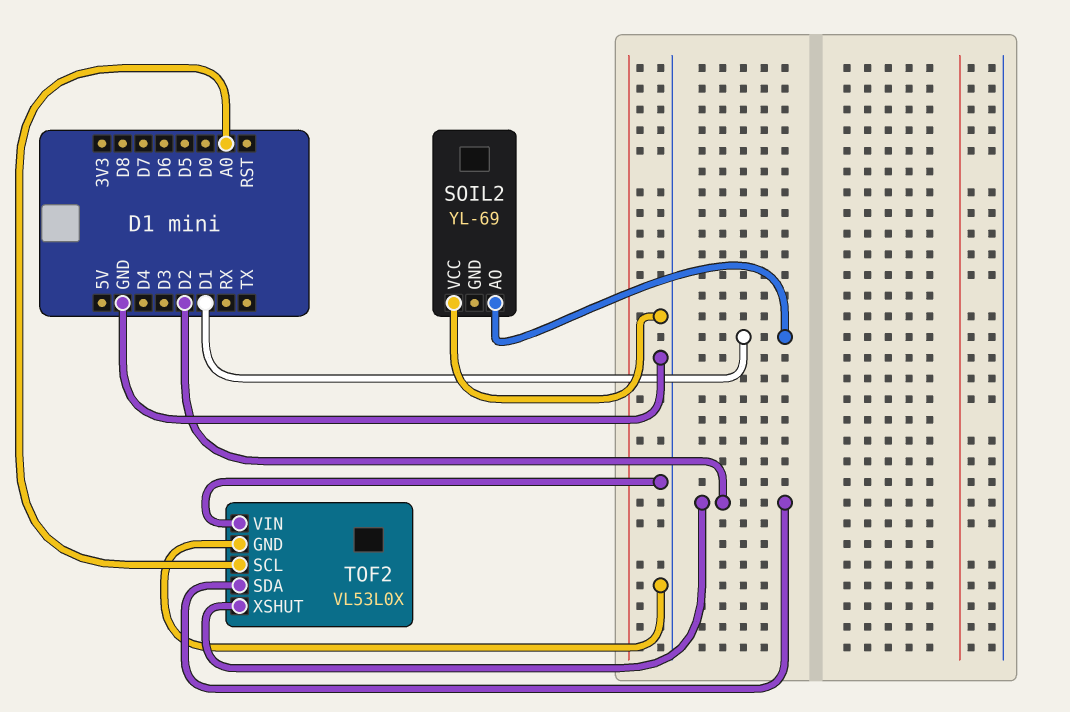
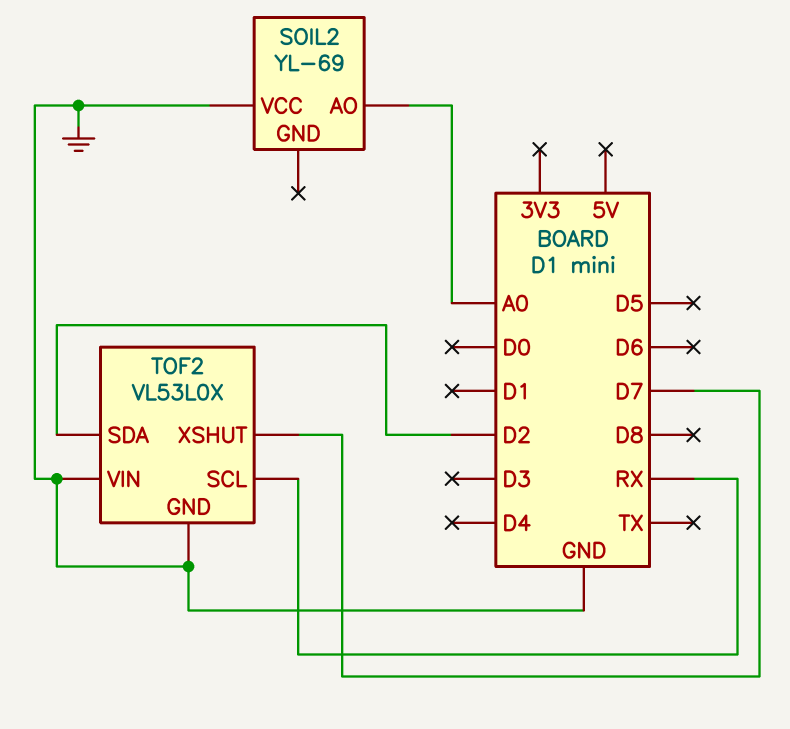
SOIL2 pin AO: D1 -> A0
TOF2 pin SCL: A0 -> RX
TOF2 pin XSHUT: D2 -> D7

